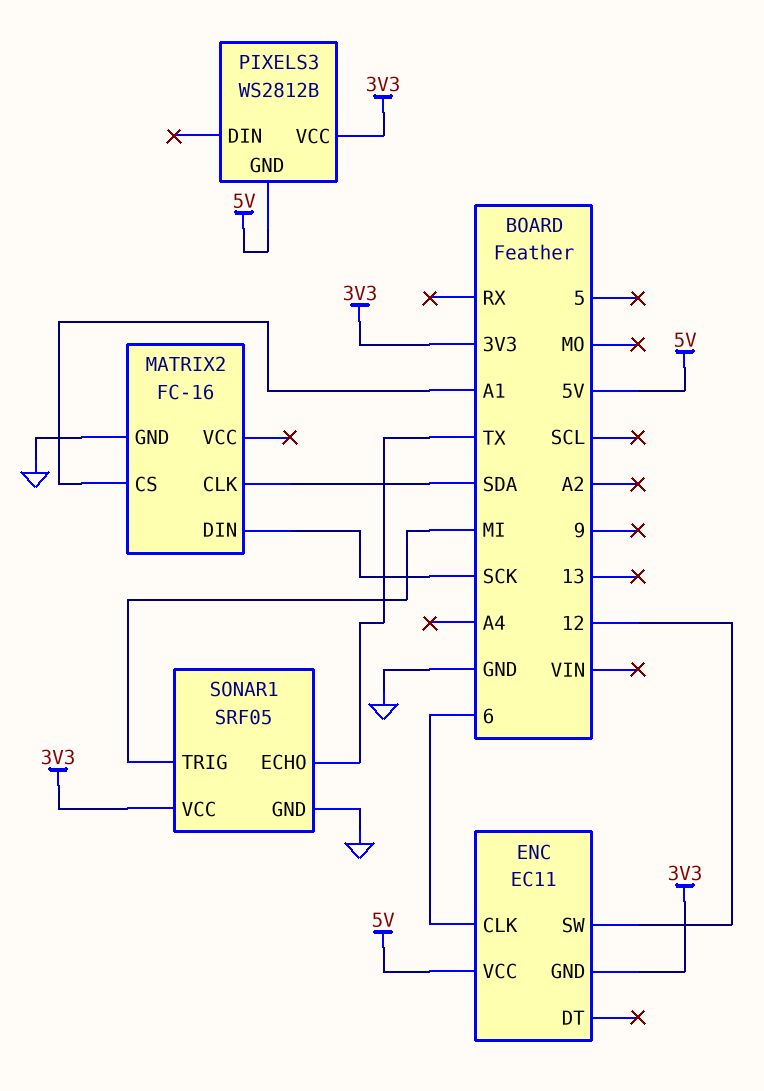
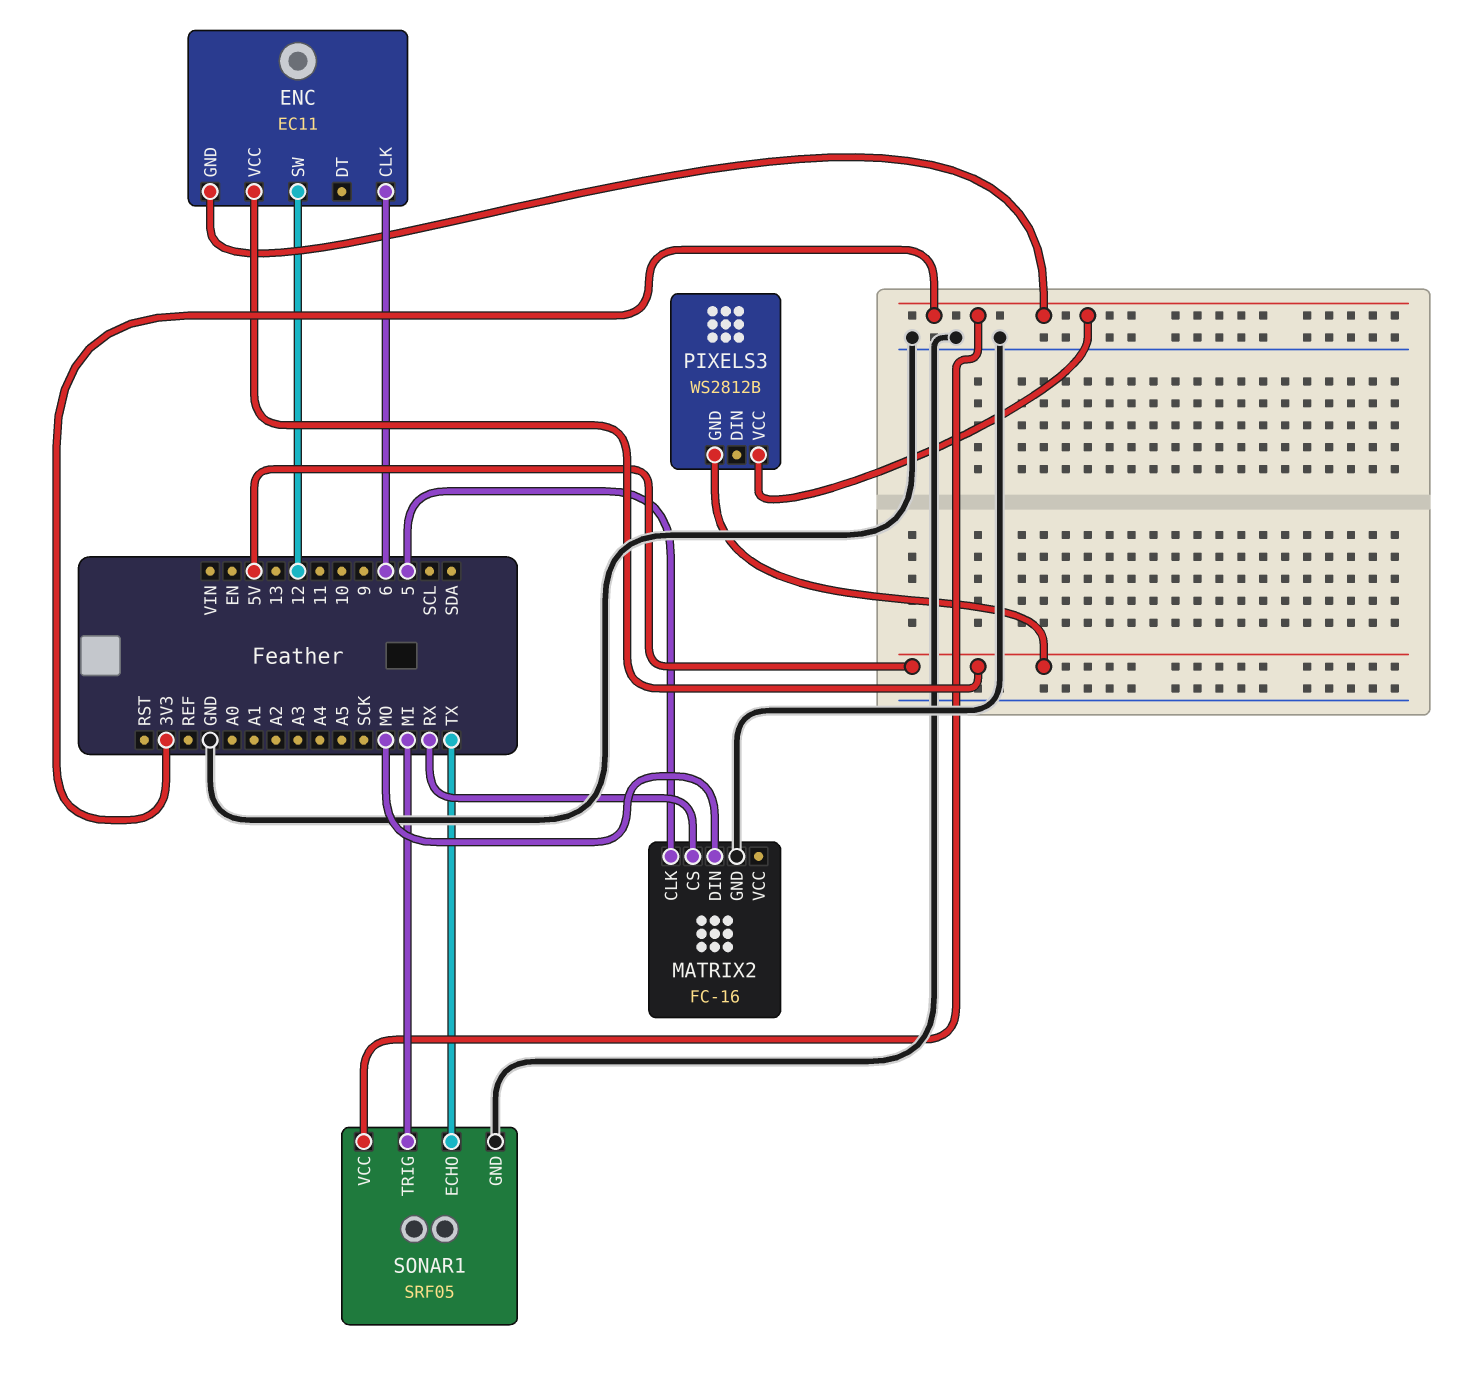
MATRIX2 pin CLK: SDA -> 5
MATRIX2 pin CS: A1 -> RX
MATRIX2 pin DIN: SCK -> MO

